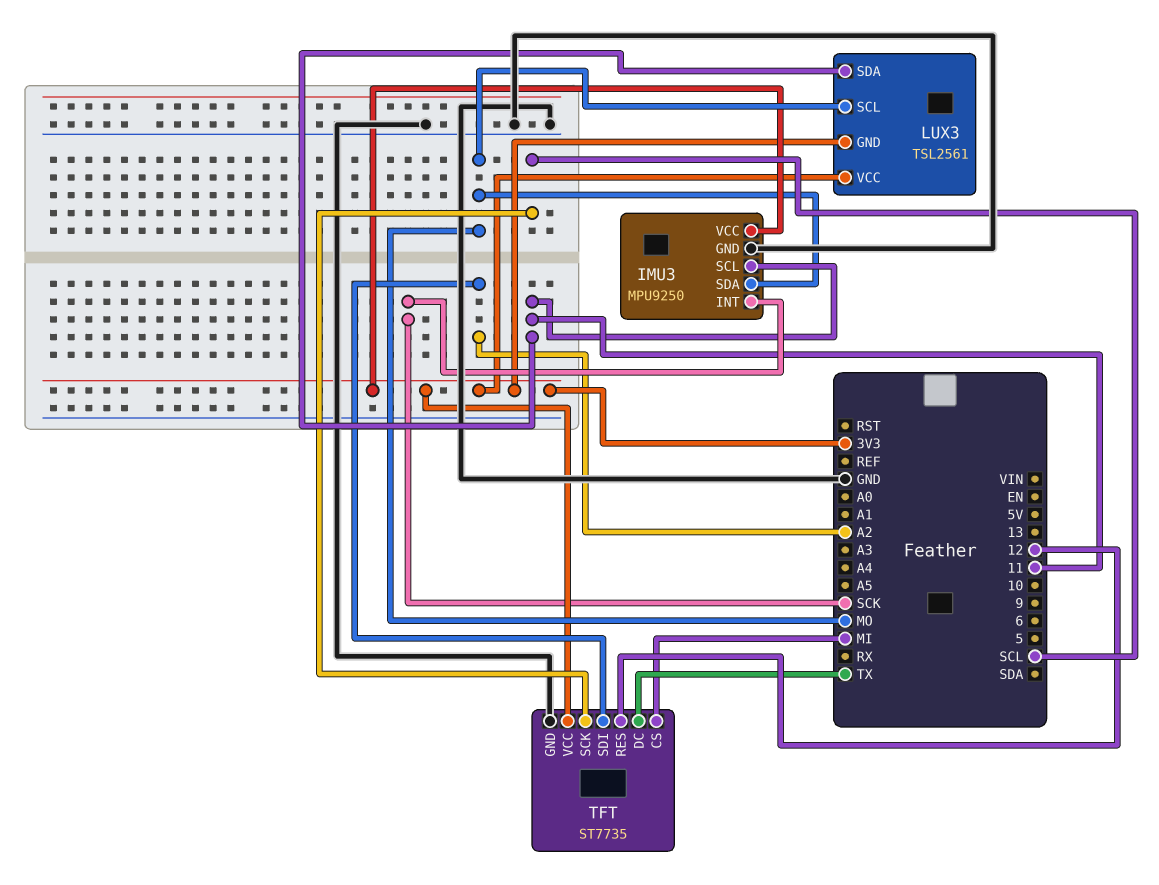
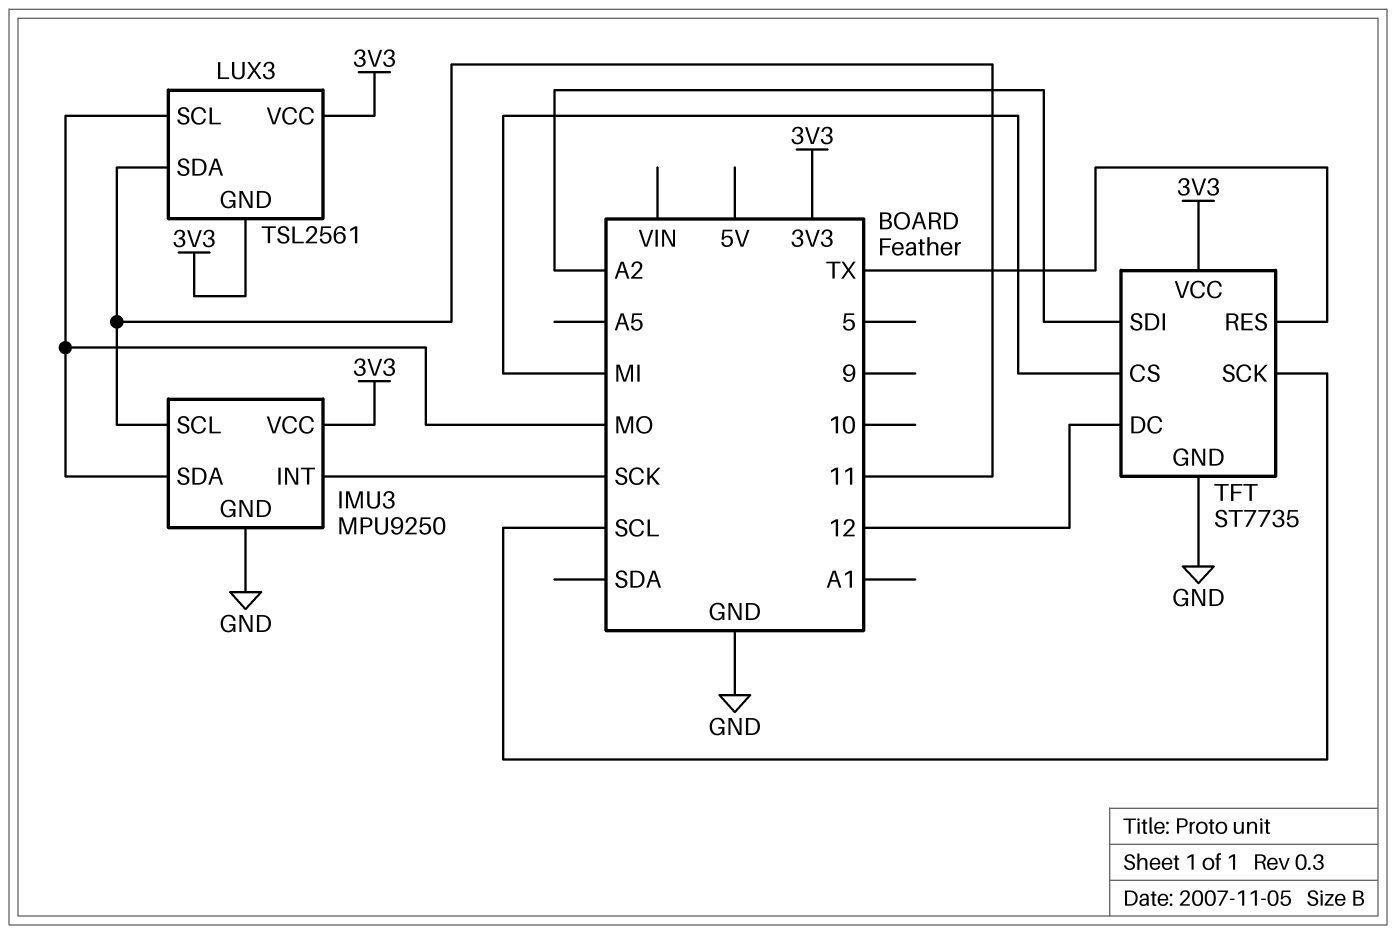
TFT pin DC: TX -> 12
TFT pin RES: 12 -> TX

